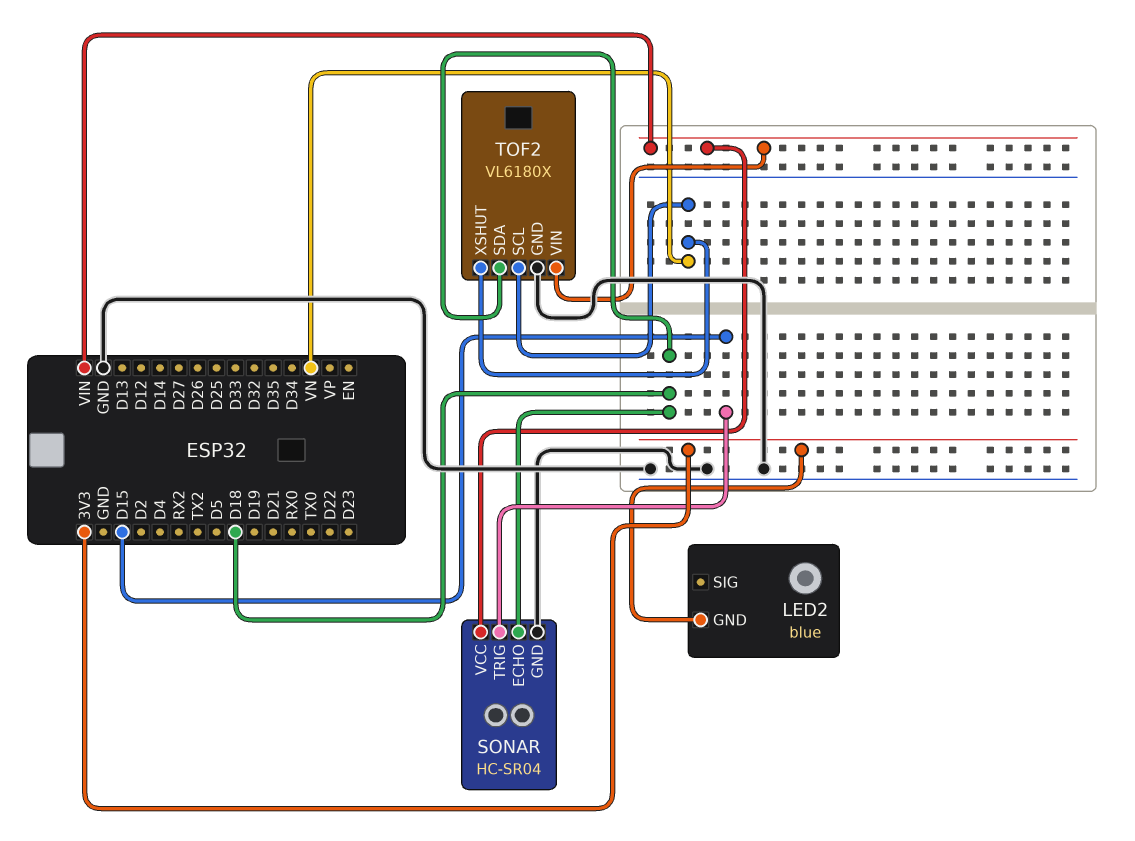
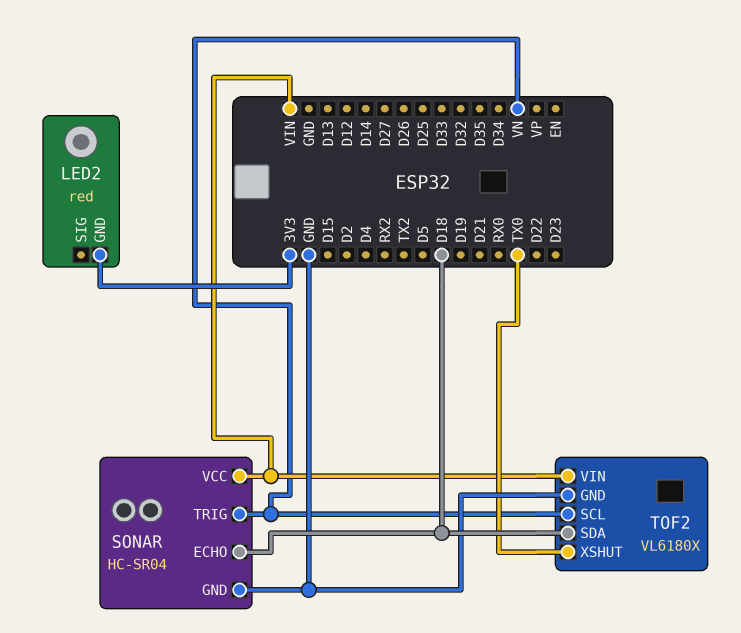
LED2: blue -> red
SONAR pin TRIG: D15 -> VN
TOF2 pin XSHUT: VN -> TX0

